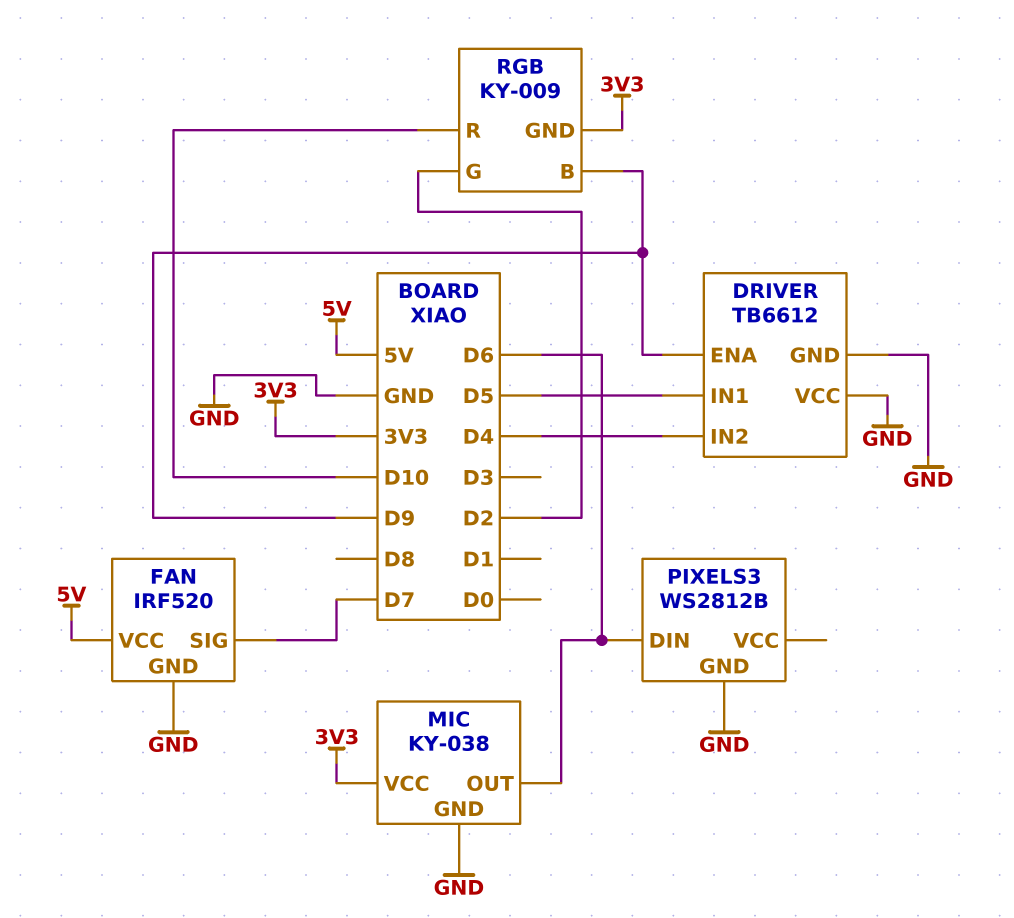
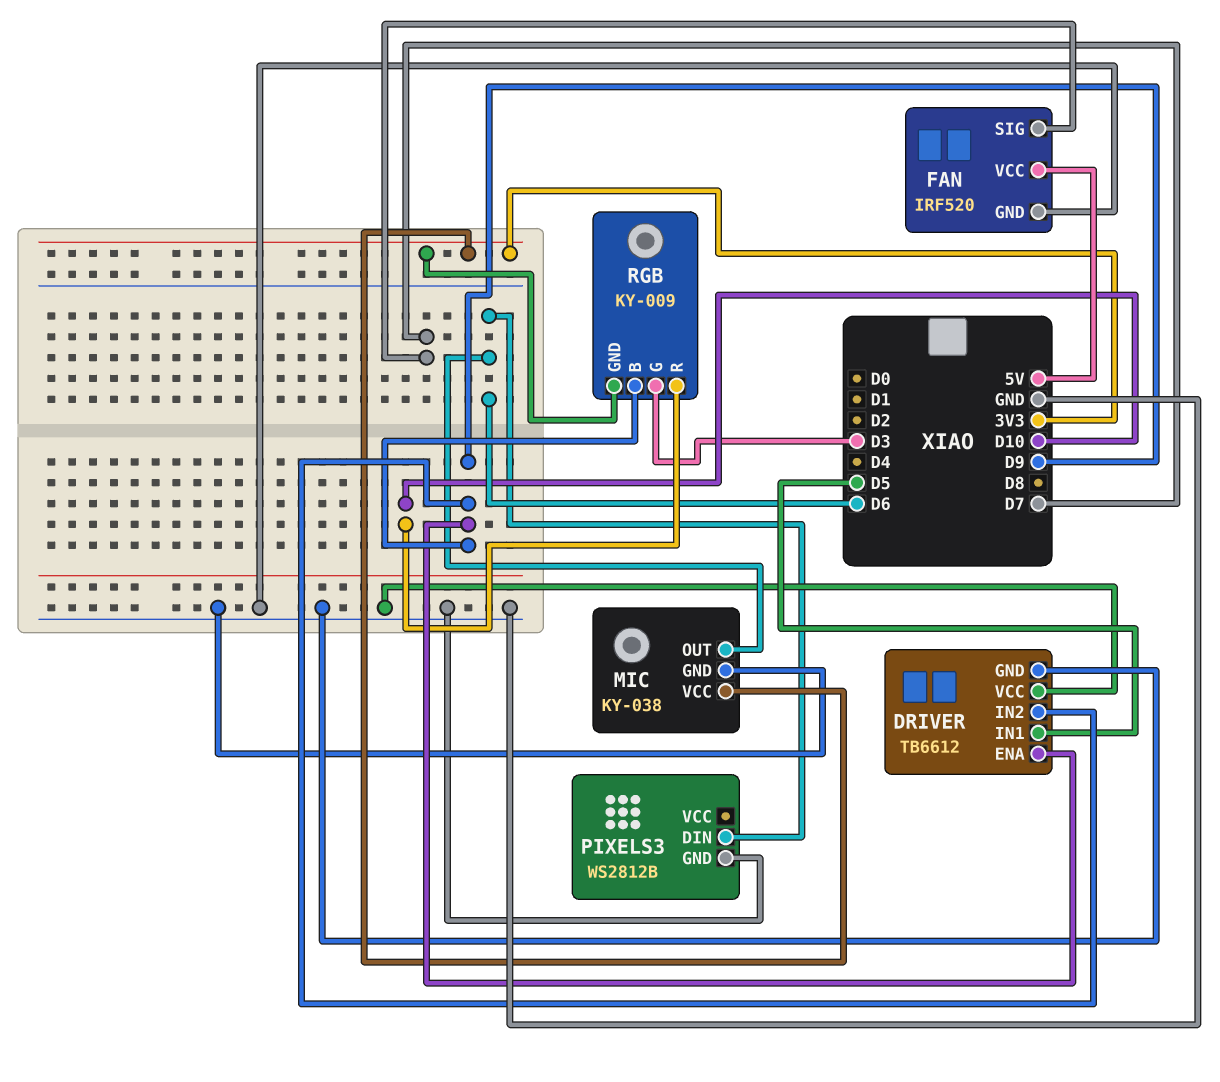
DRIVER pin IN2: D4 -> D9
RGB pin G: D2 -> D3

